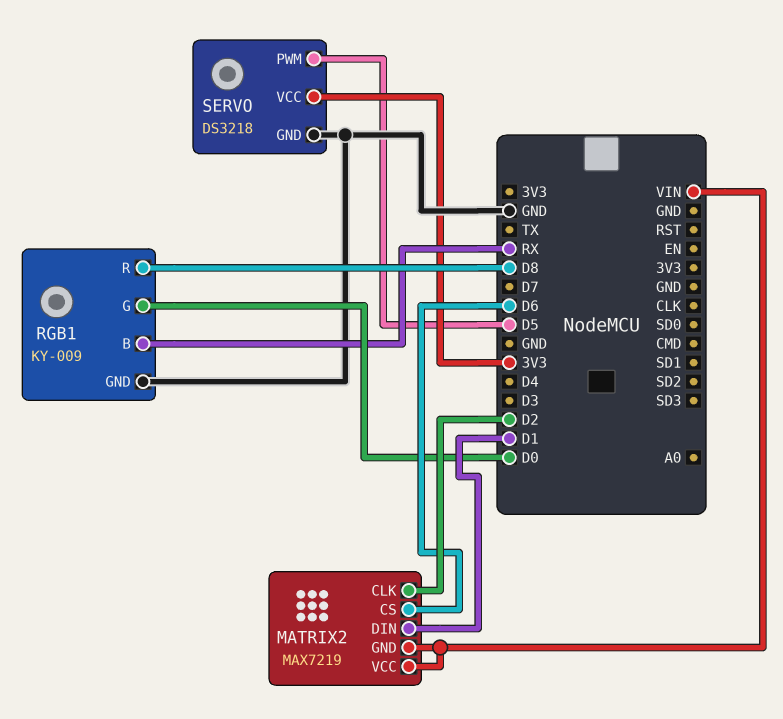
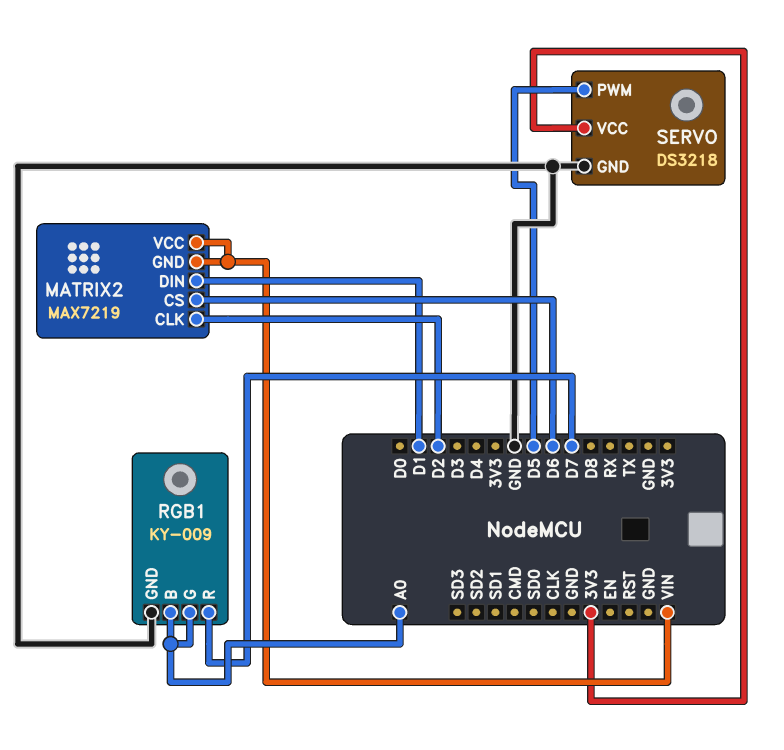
RGB1 pin B: RX -> A0
RGB1 pin G: D0 -> A0
RGB1 pin R: D8 -> D7

